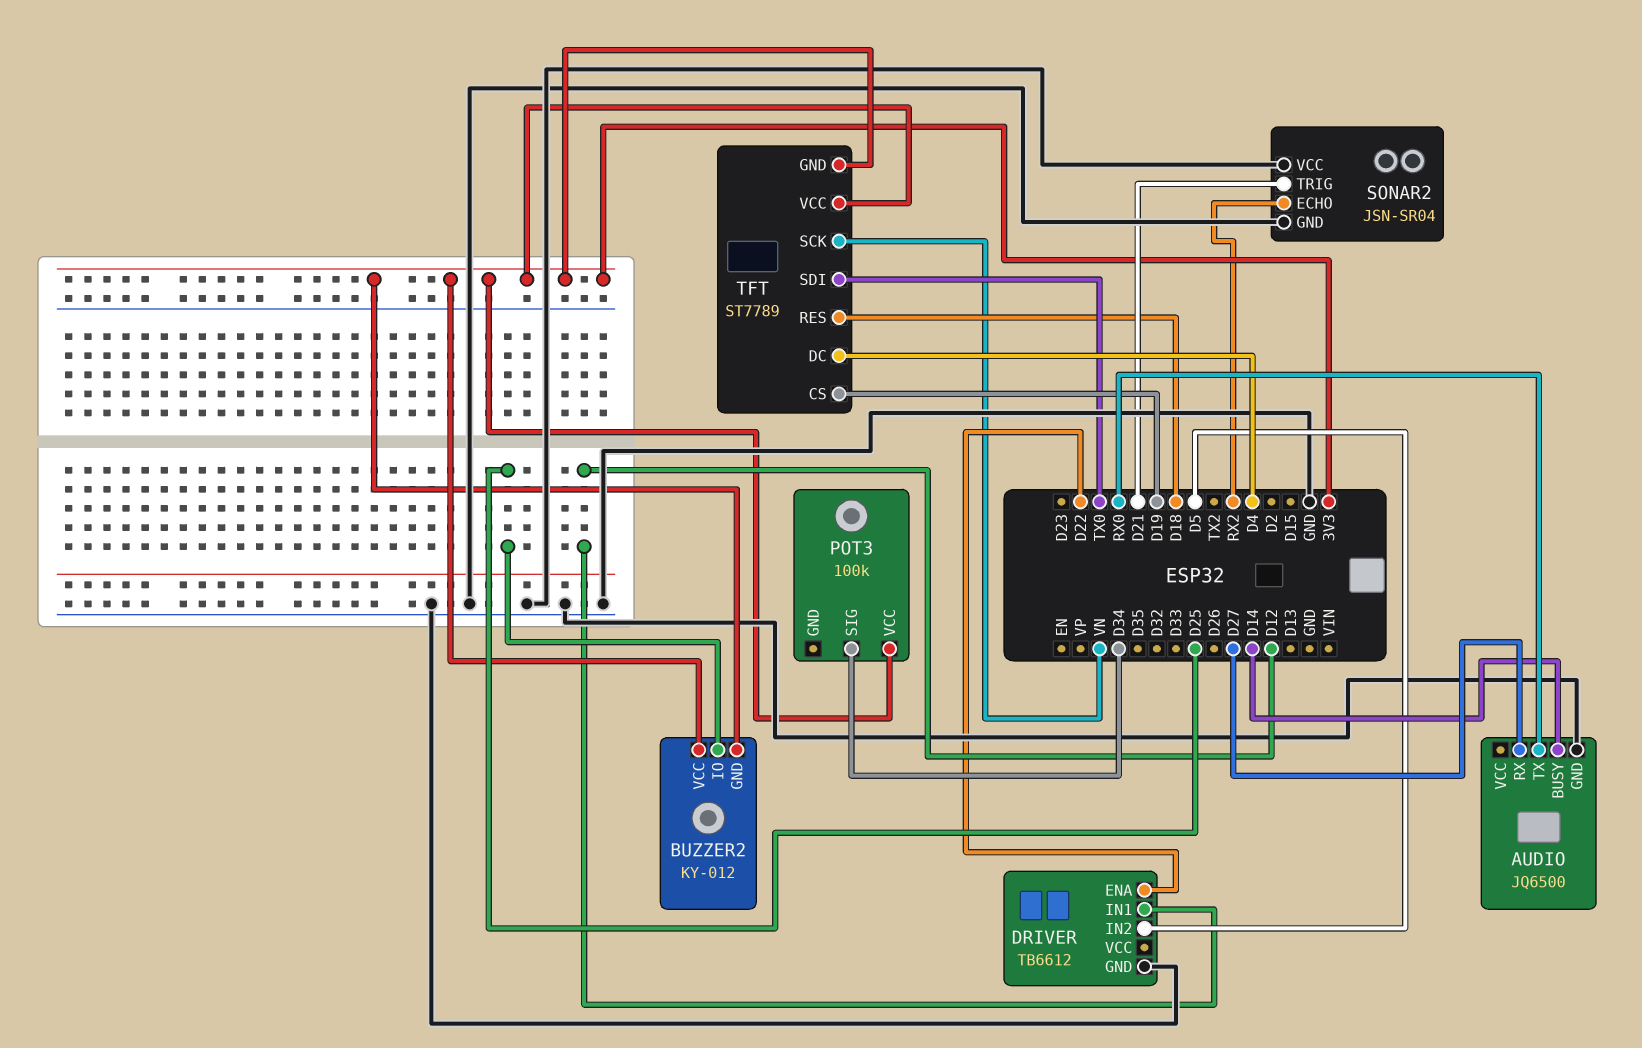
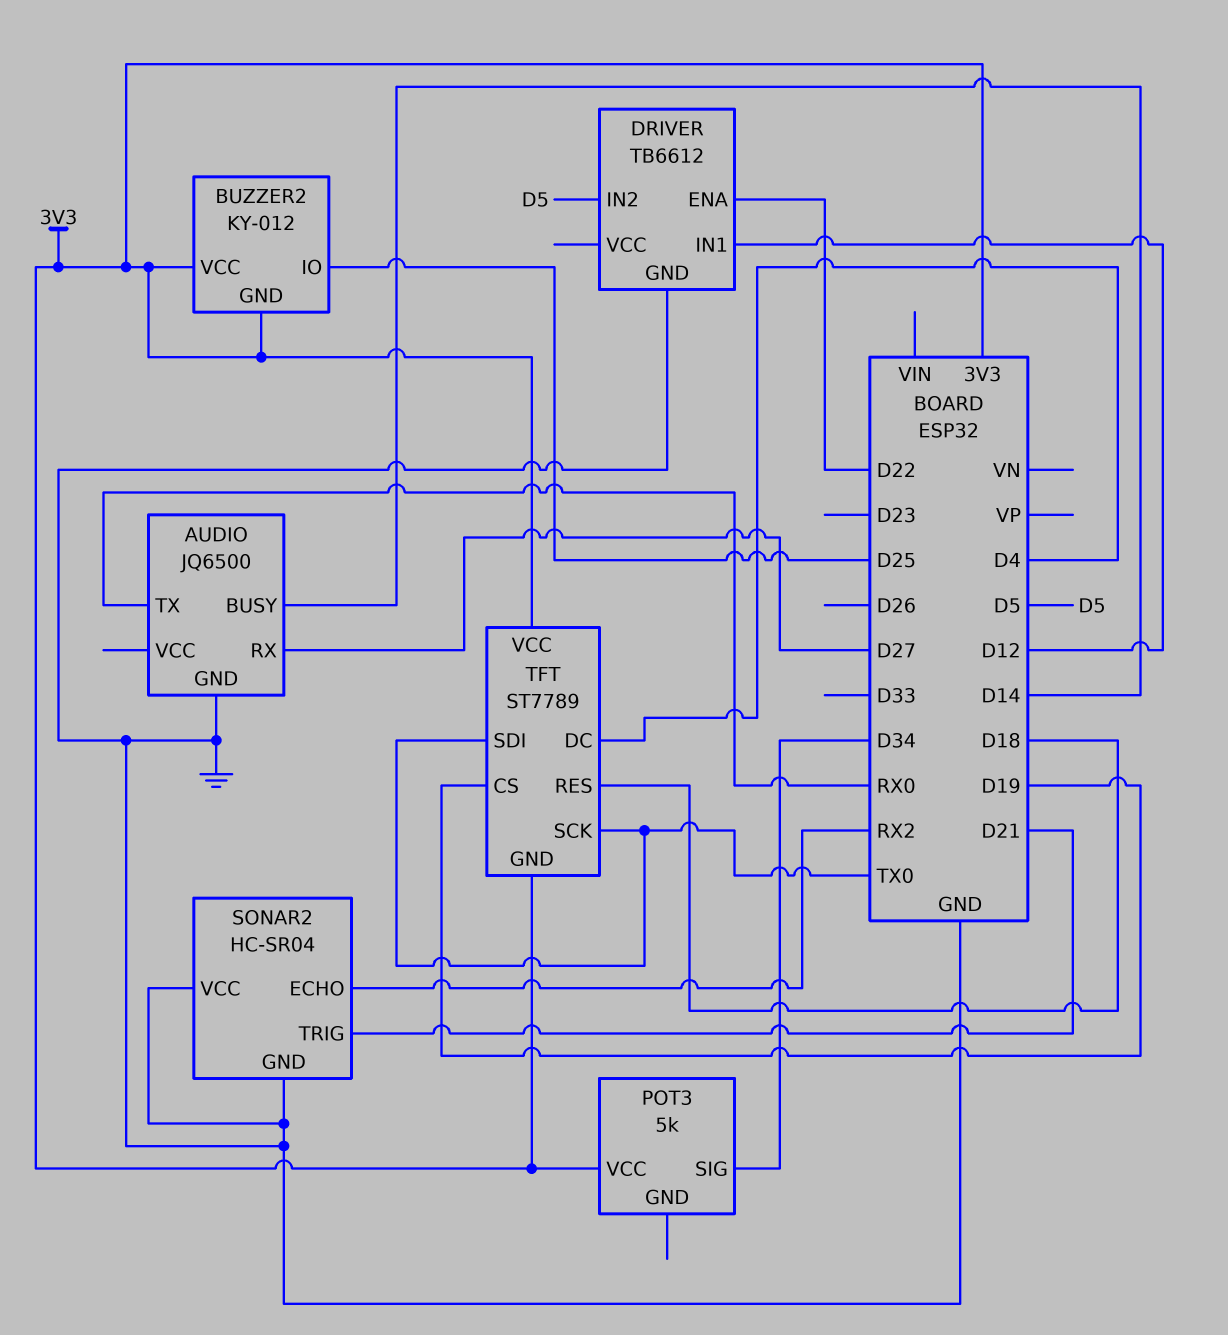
POT3: 100k -> 5k
SONAR2: JSN-SR04 -> HC-SR04
TFT pin SCK: VN -> TX0

